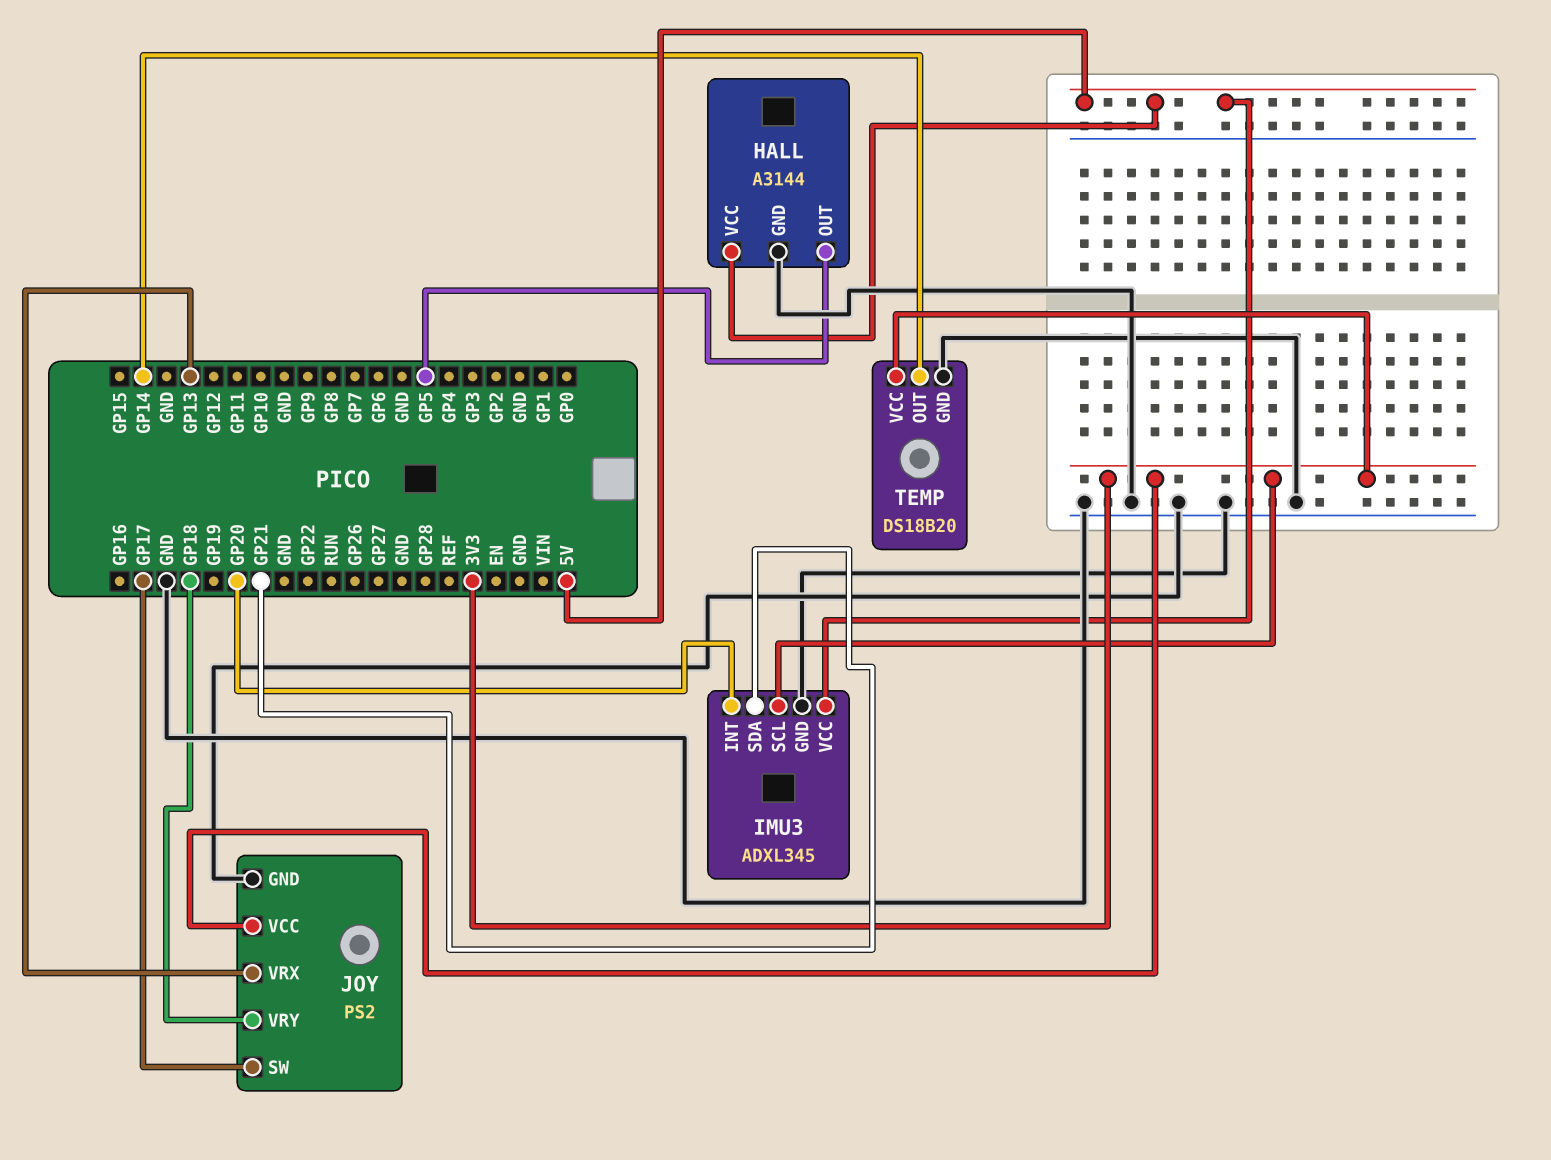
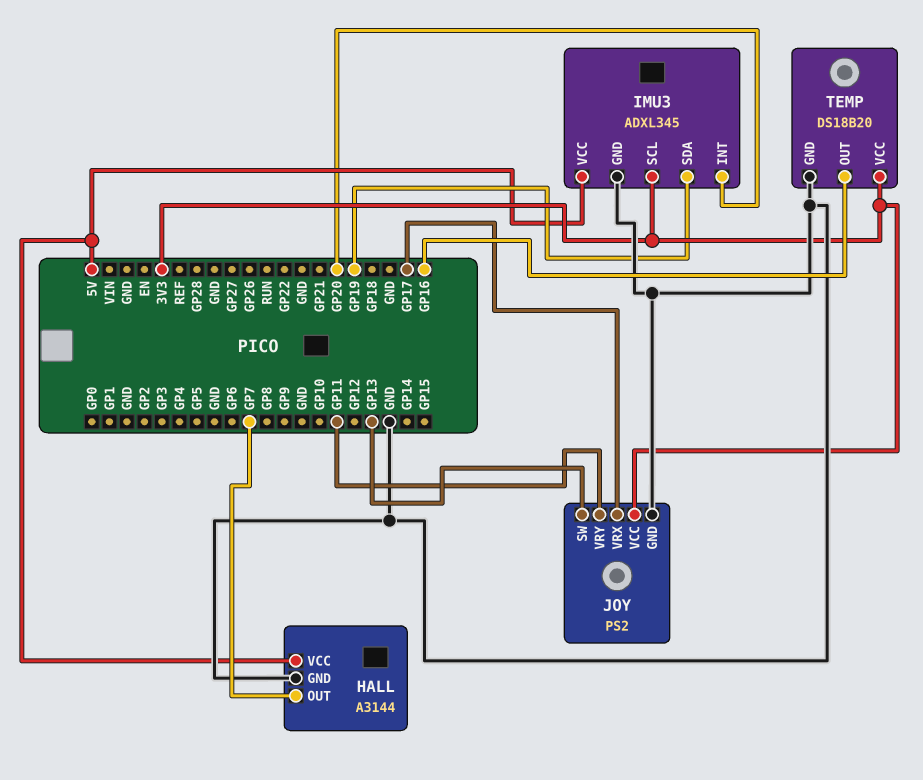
HALL pin OUT: GP5 -> GP7
IMU3 pin SDA: GP21 -> GP19
JOY pin SW: GP17 -> GP13
JOY pin VRX: GP13 -> GP17
JOY pin VRY: GP18 -> GP11
TEMP pin OUT: GP14 -> GP16

